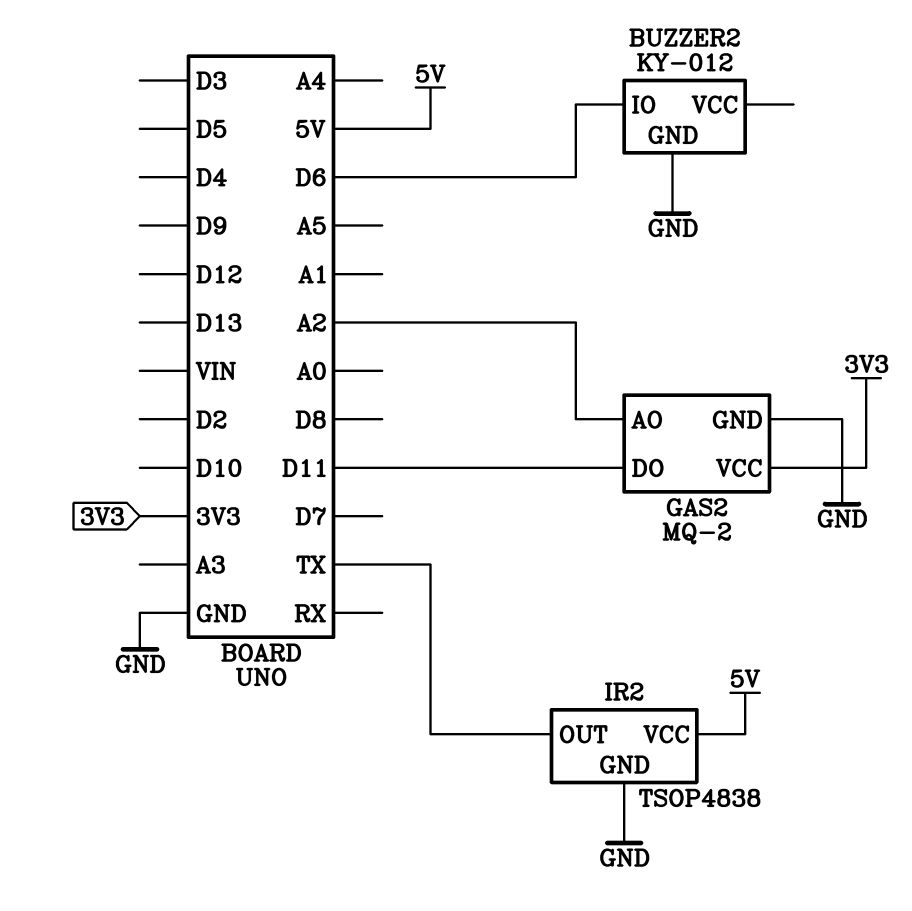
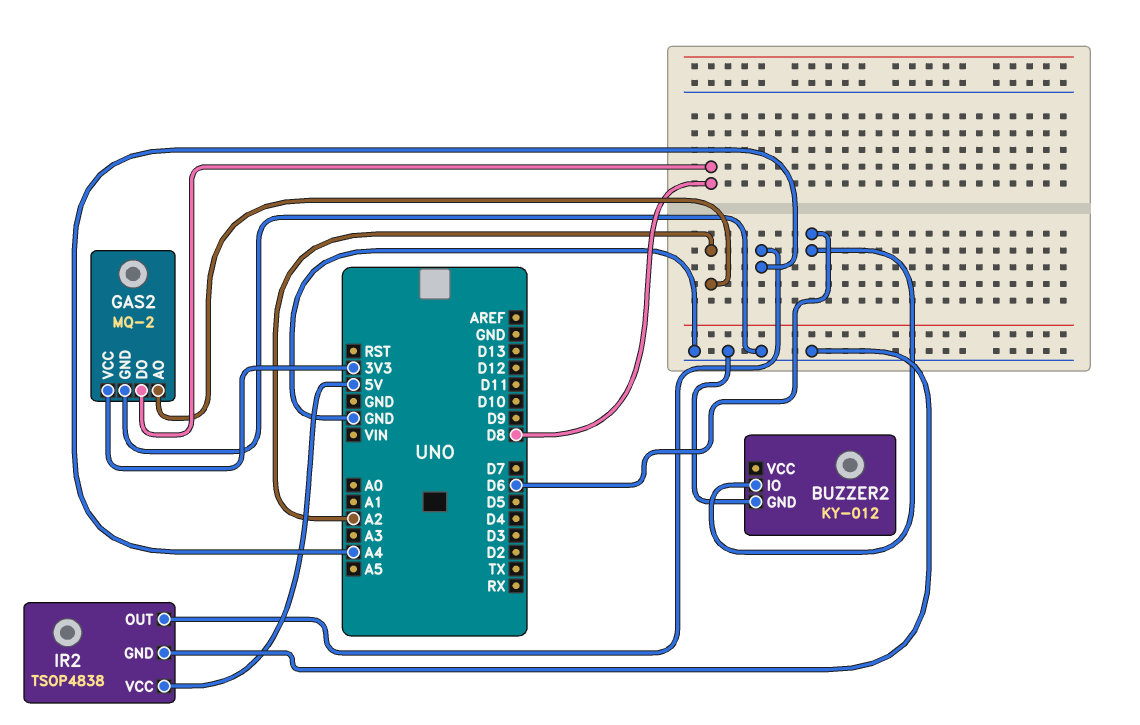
GAS2 pin DO: D11 -> D8
IR2 pin OUT: TX -> A4

